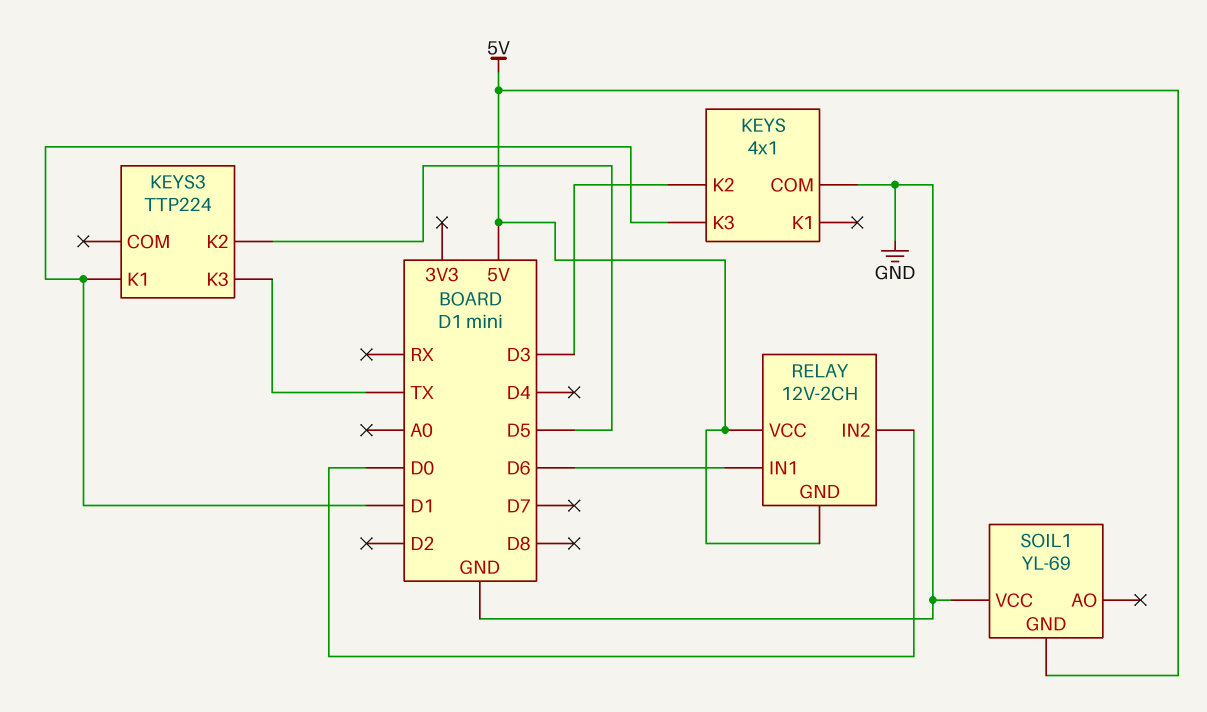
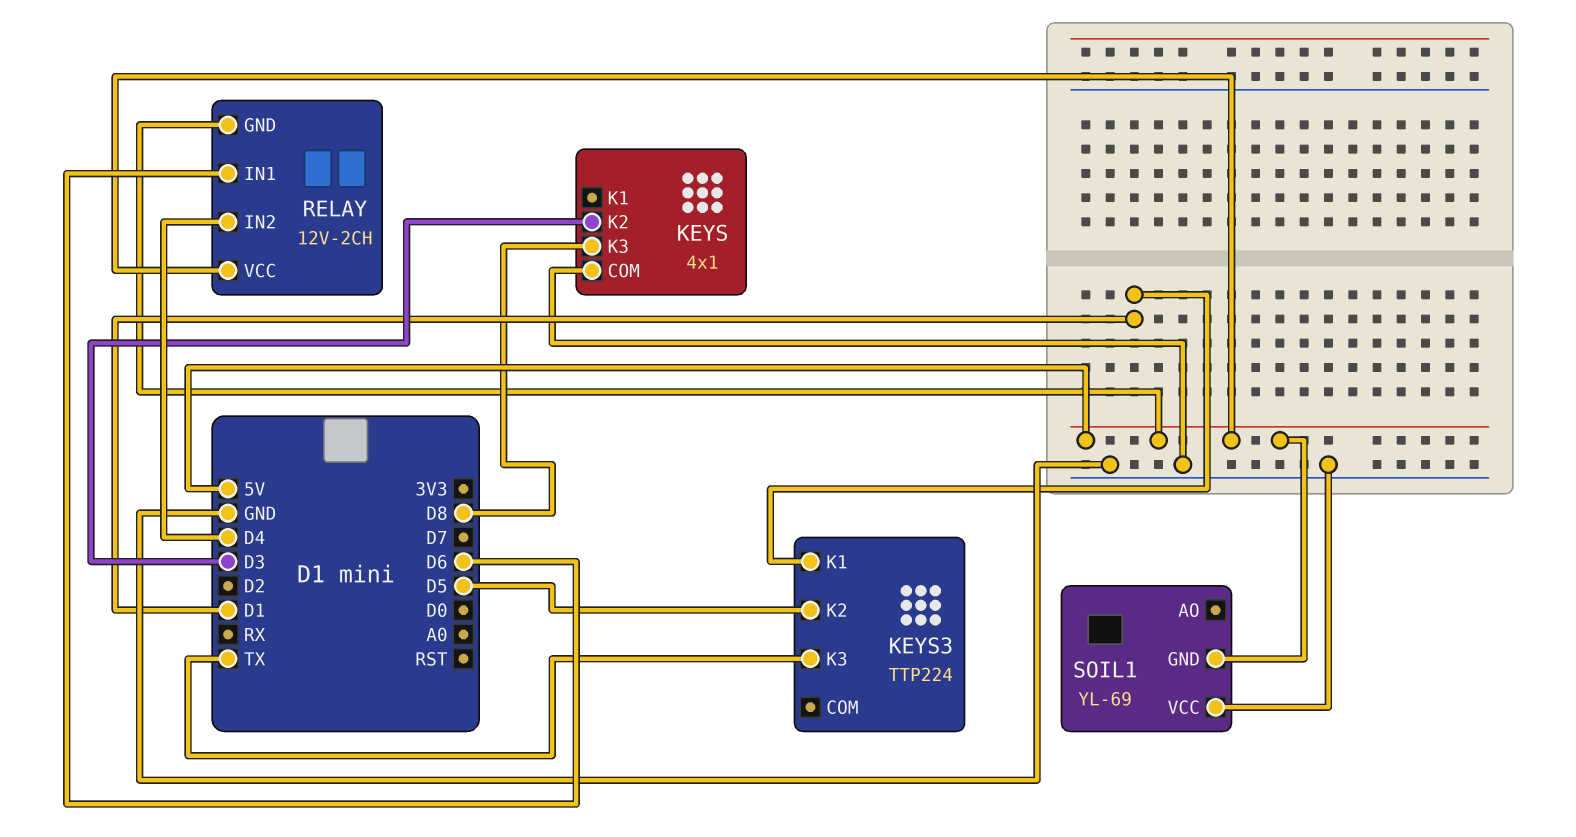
KEYS pin K3: D1 -> D8
RELAY pin IN2: D0 -> D4

